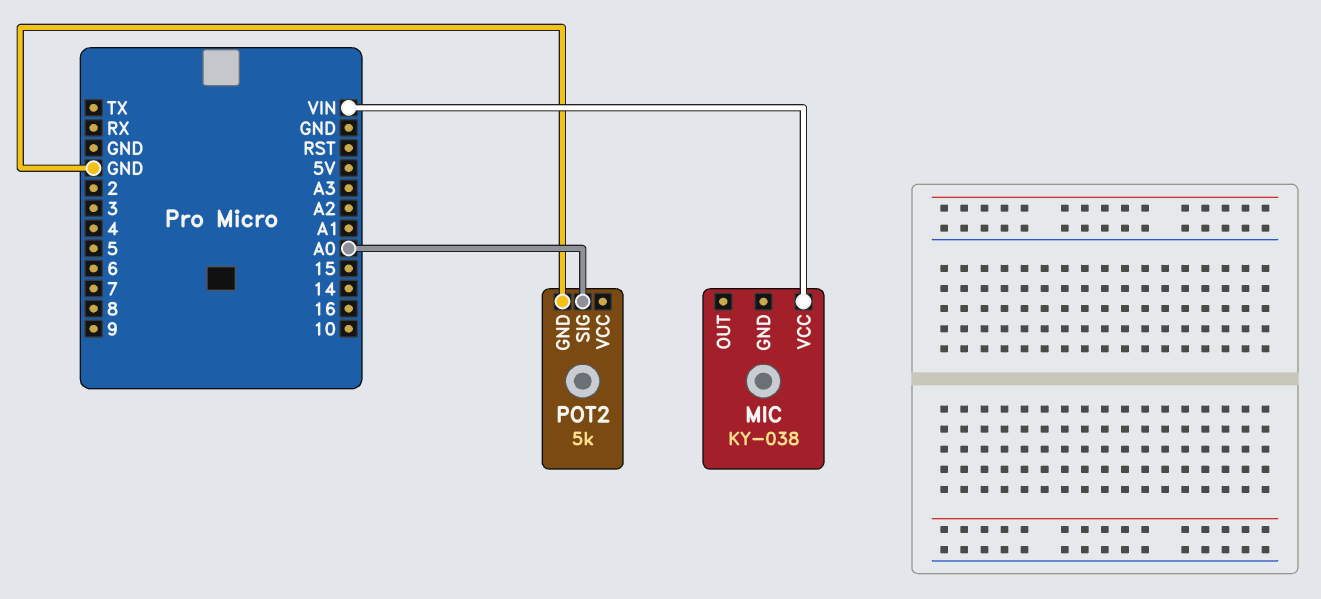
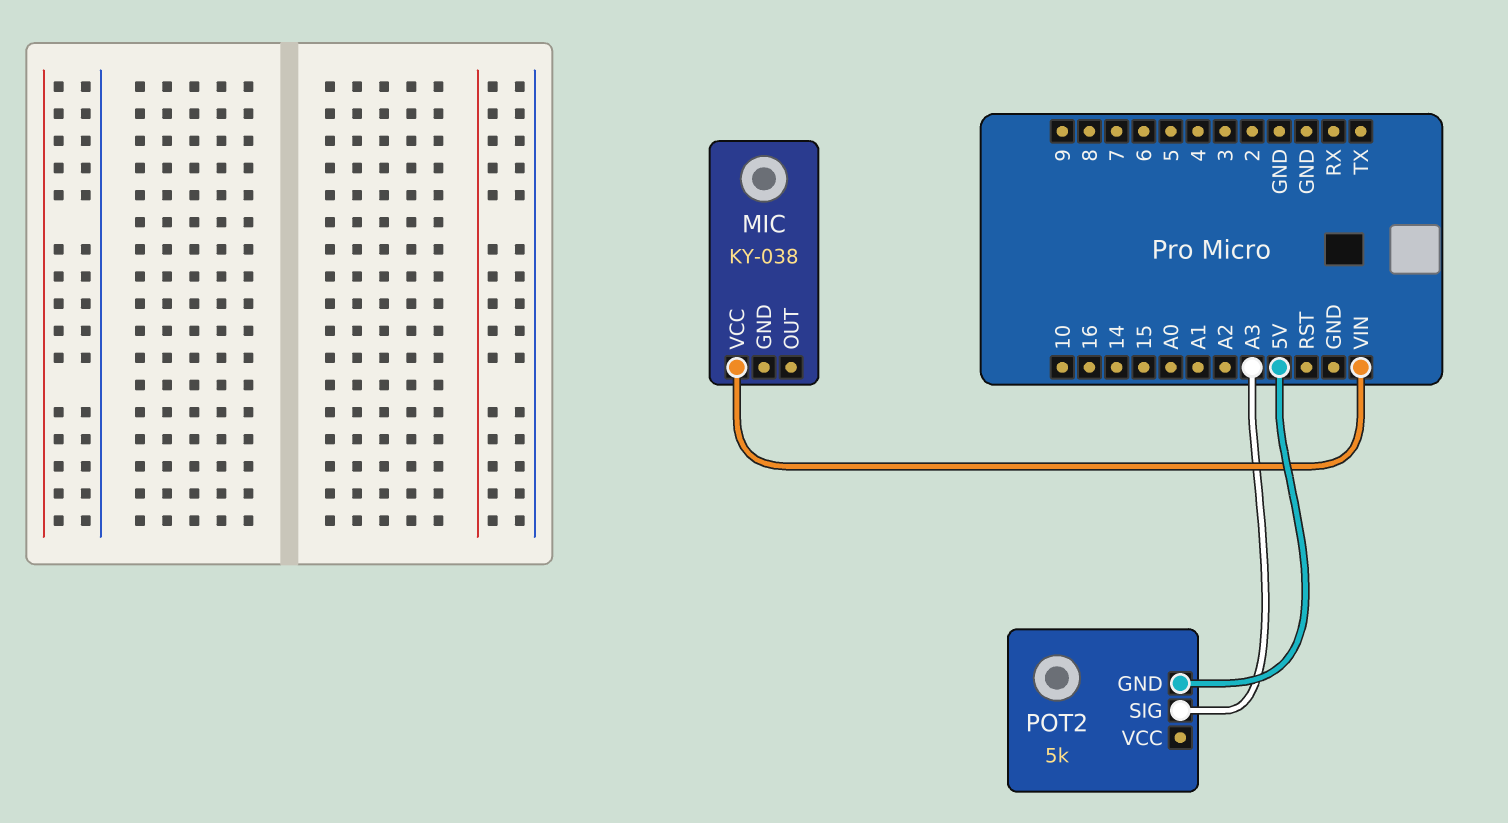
POT2 pin GND: GND -> 5V
POT2 pin SIG: A0 -> A3

